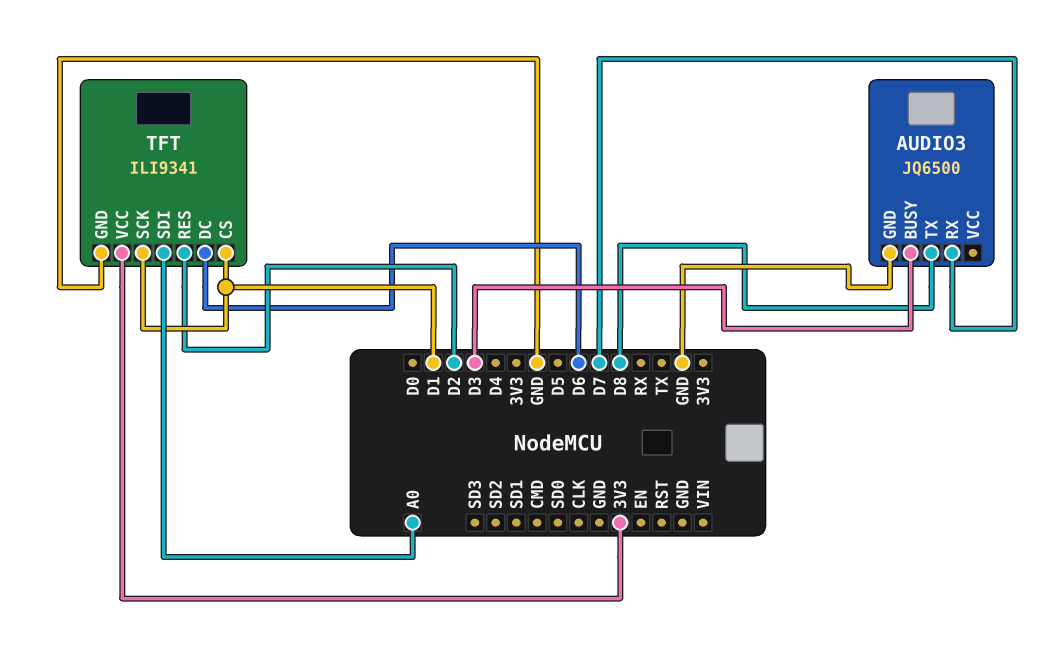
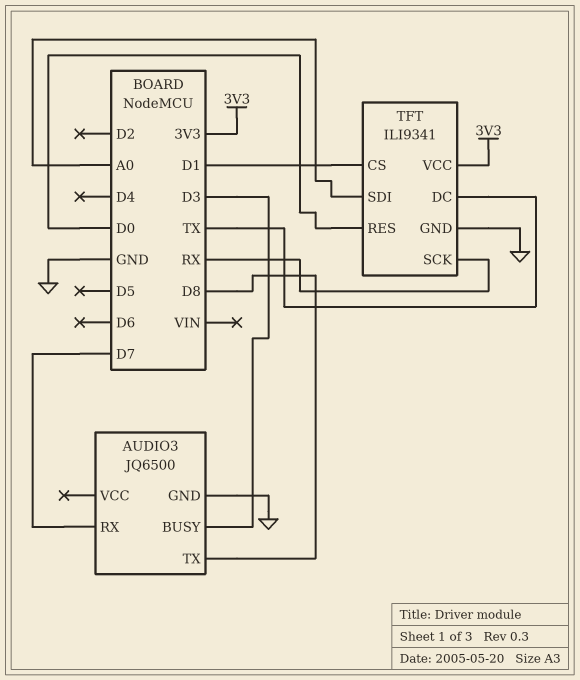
TFT pin DC: D6 -> TX
TFT pin RES: D2 -> D0
TFT pin SCK: D1 -> RX

